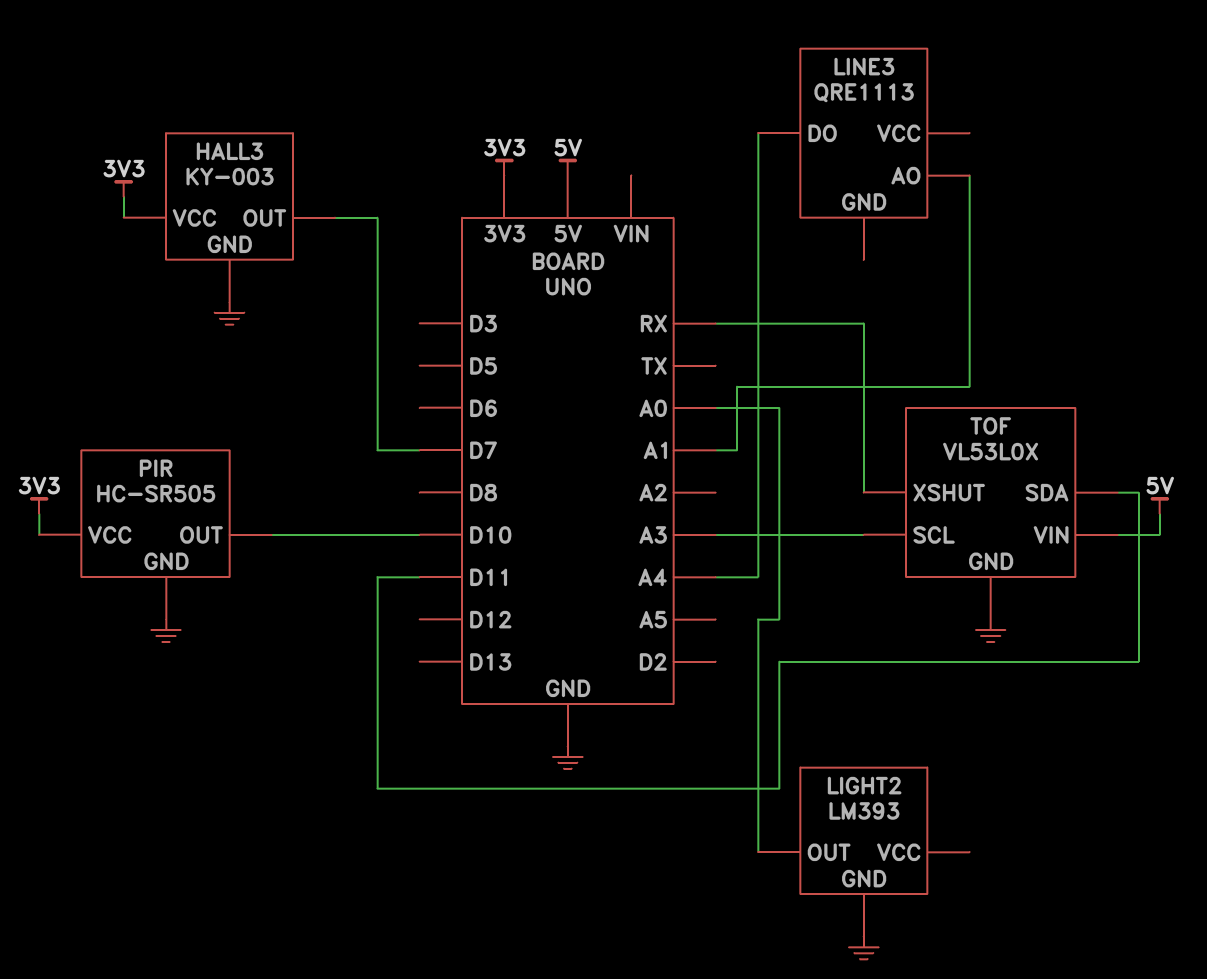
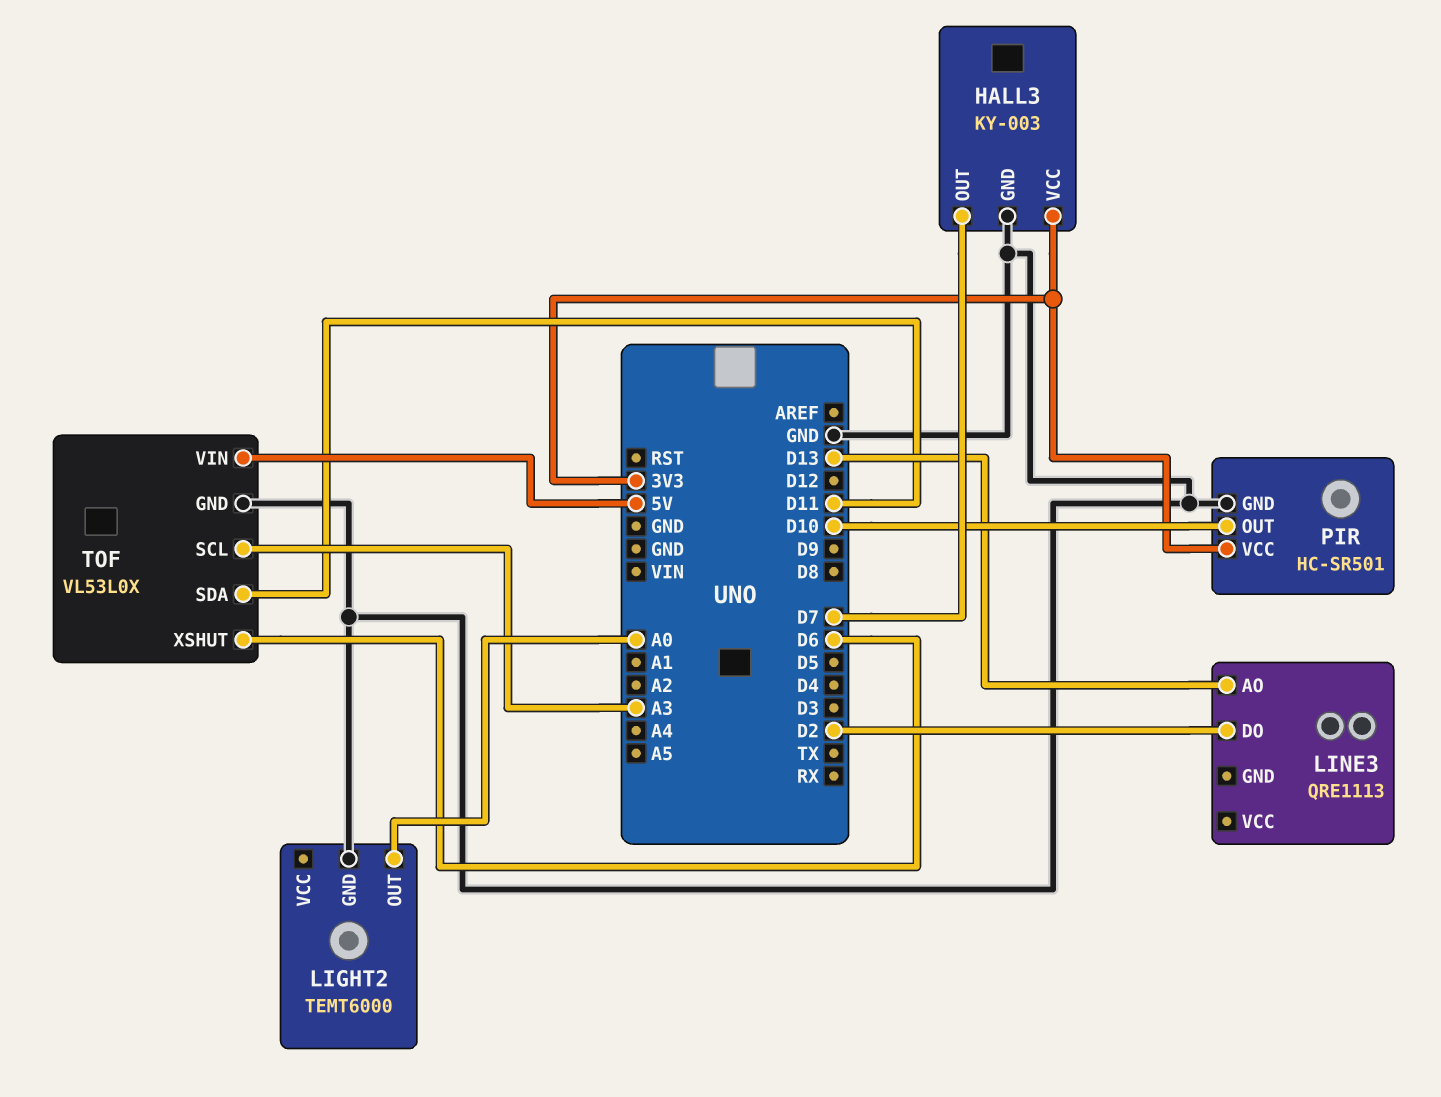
LIGHT2: LM393 -> TEMT6000
LINE3 pin AO: A1 -> D13
LINE3 pin DO: A4 -> D2
PIR: HC-SR505 -> HC-SR501
TOF pin XSHUT: RX -> D6

